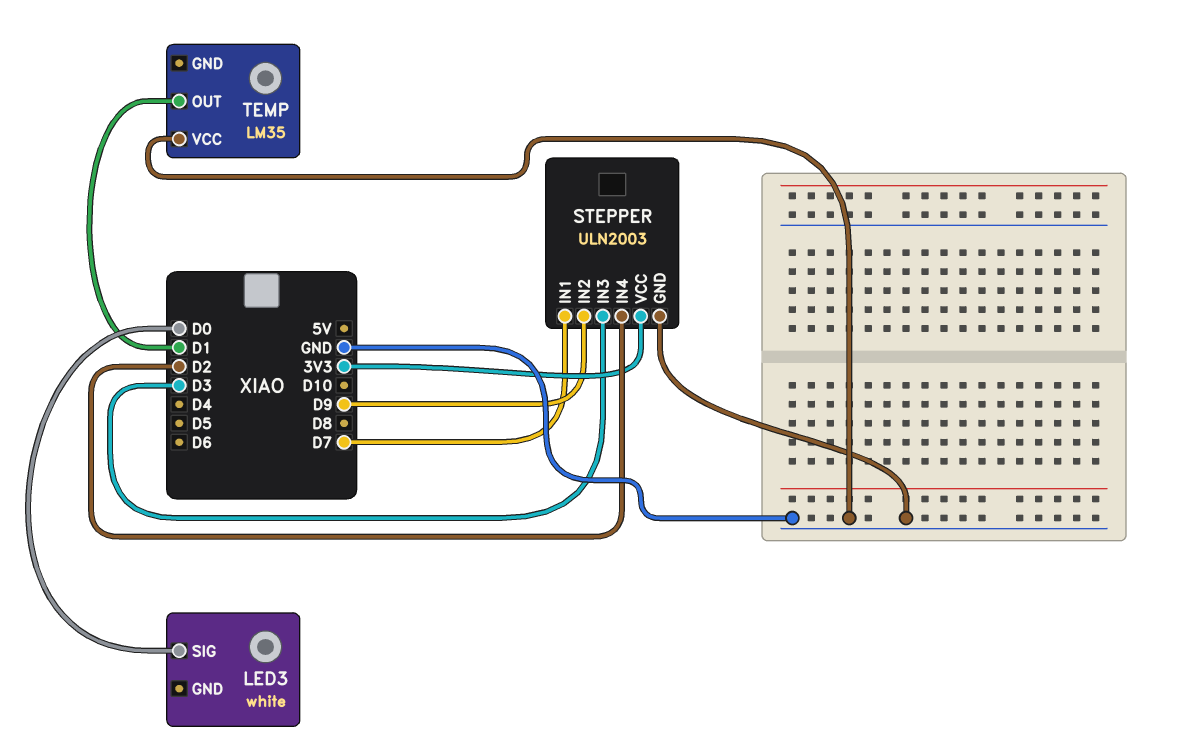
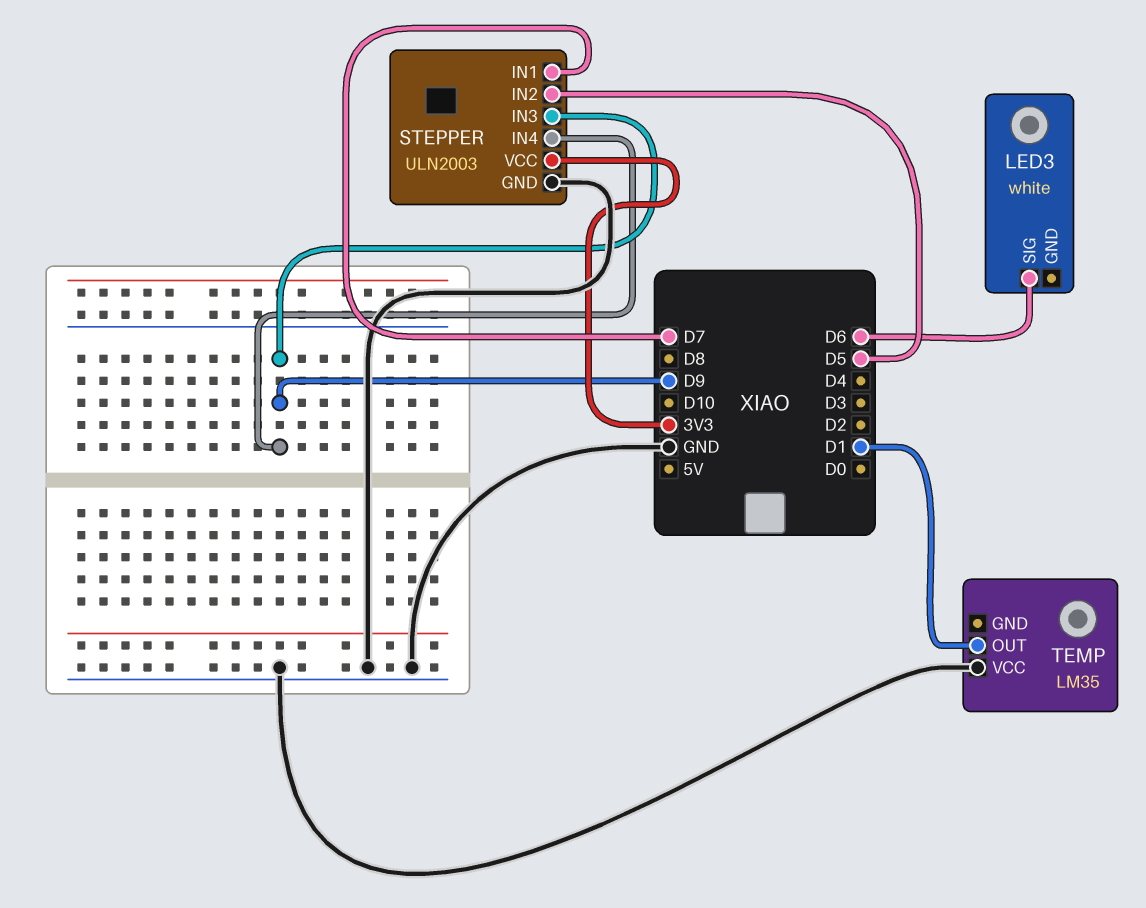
LED3 pin SIG: D0 -> D6
STEPPER pin IN2: D9 -> D5
STEPPER pin IN3: D3 -> D9
STEPPER pin IN4: D2 -> D9

